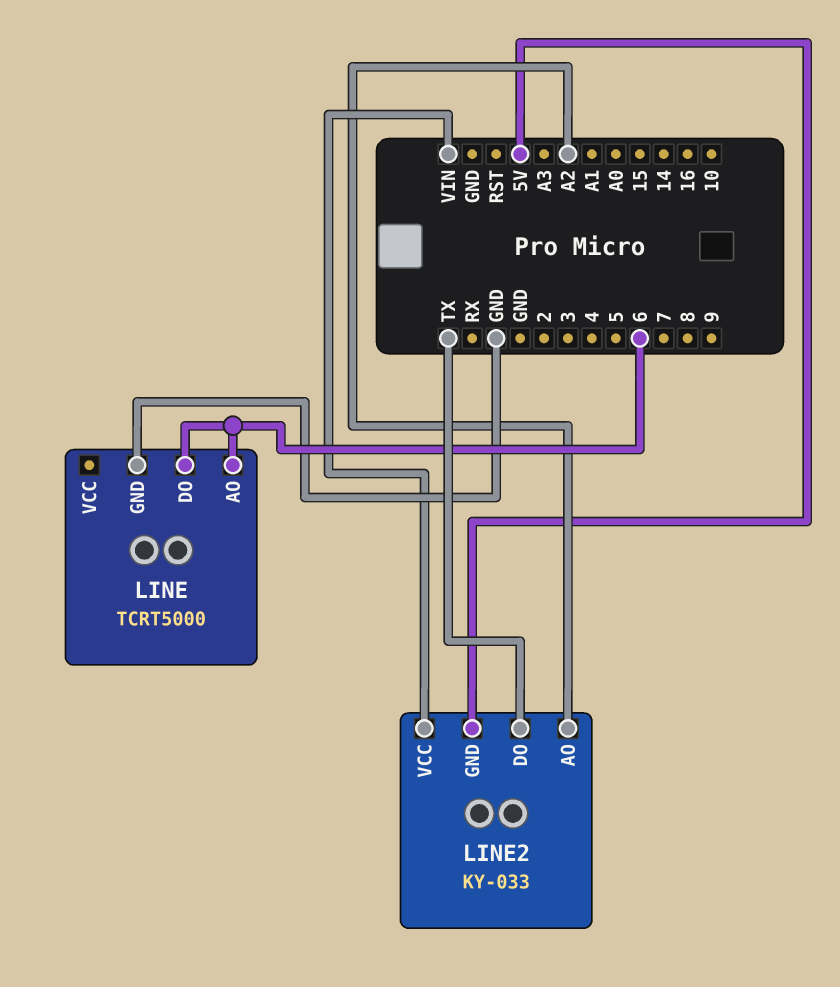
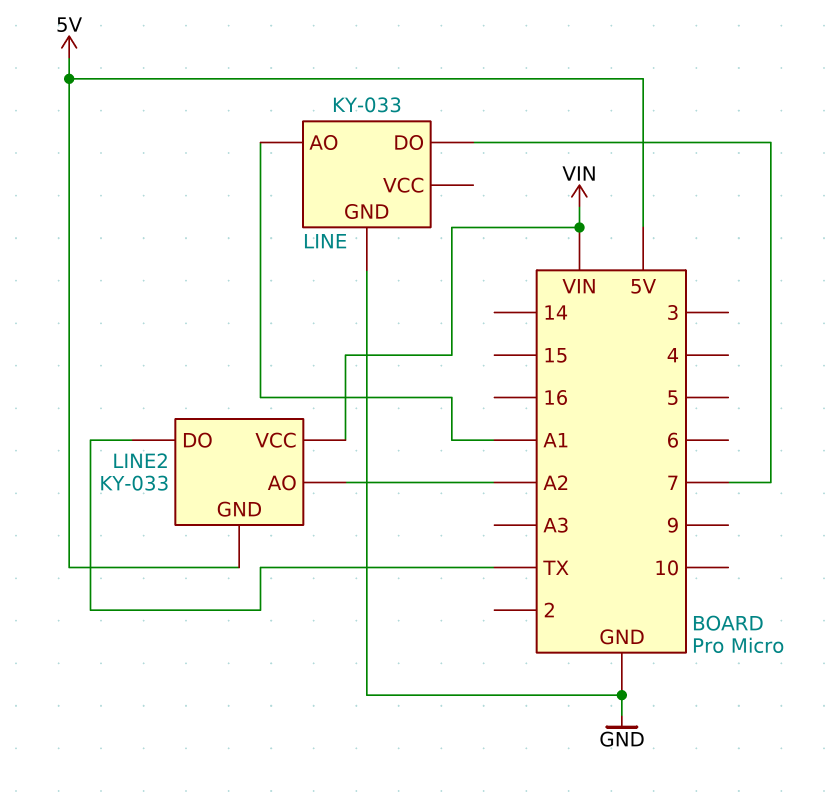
LINE: TCRT5000 -> KY-033
LINE pin AO: 6 -> A1
LINE pin DO: 6 -> 7

